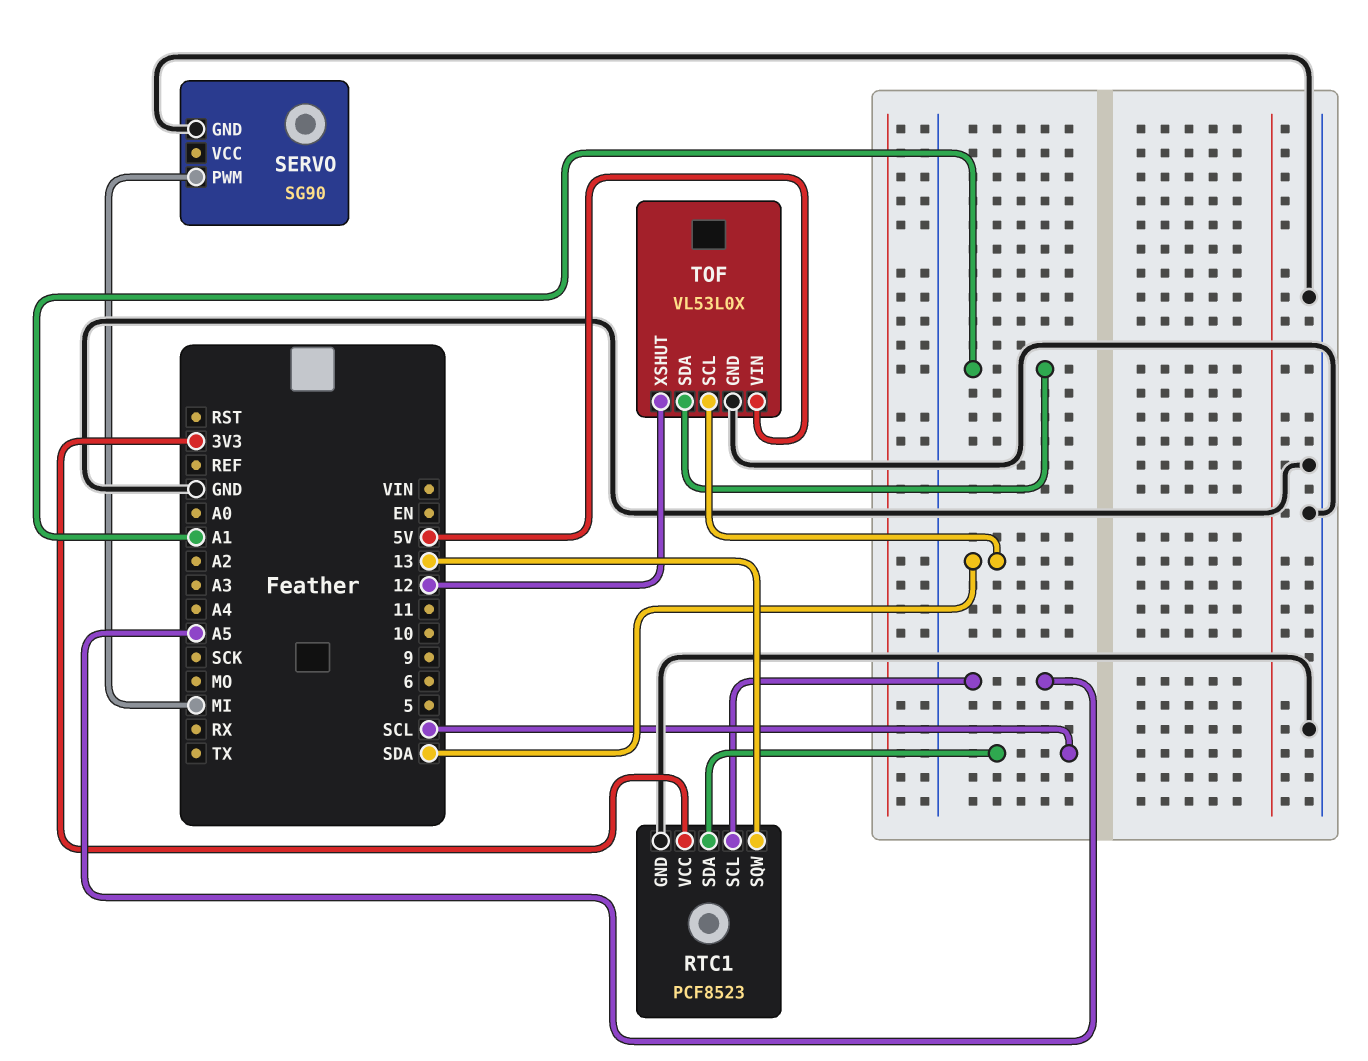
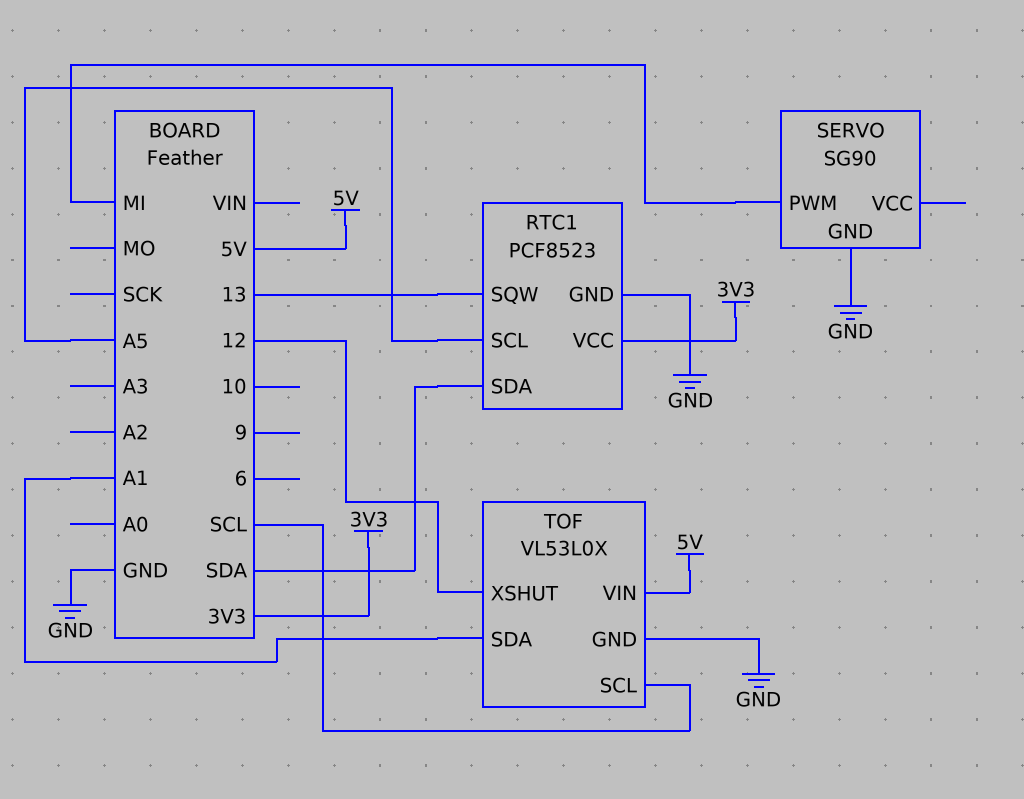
RTC1 pin SDA: SCL -> SDA
TOF pin SCL: SDA -> SCL

